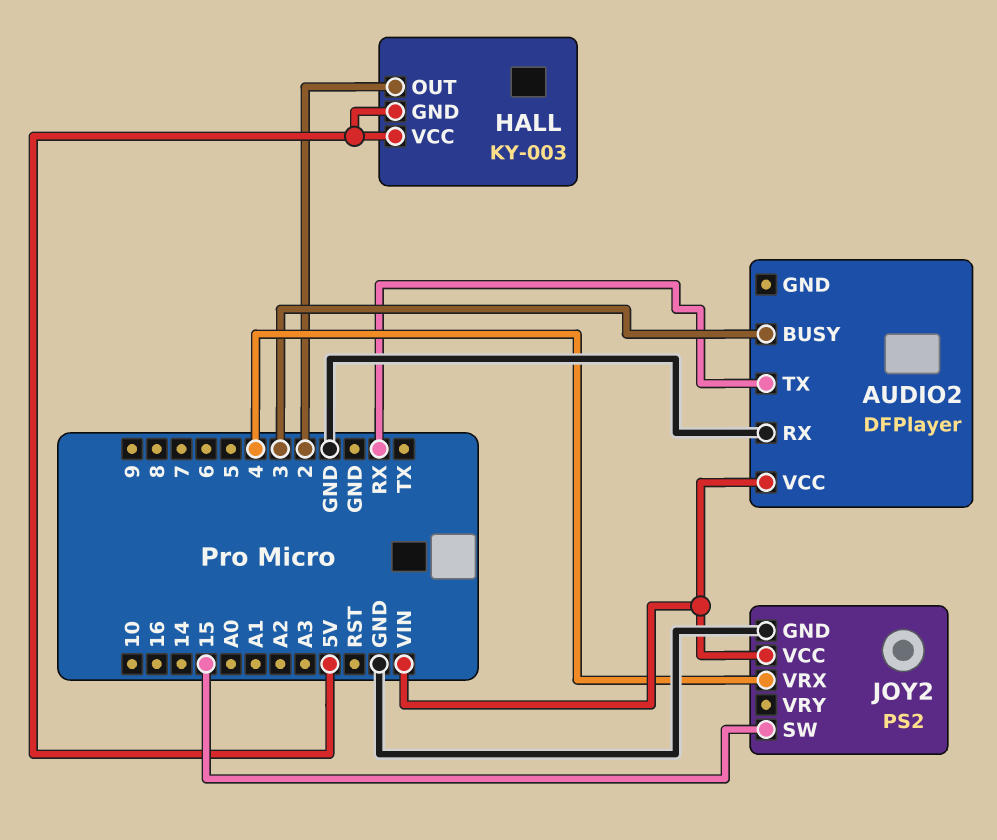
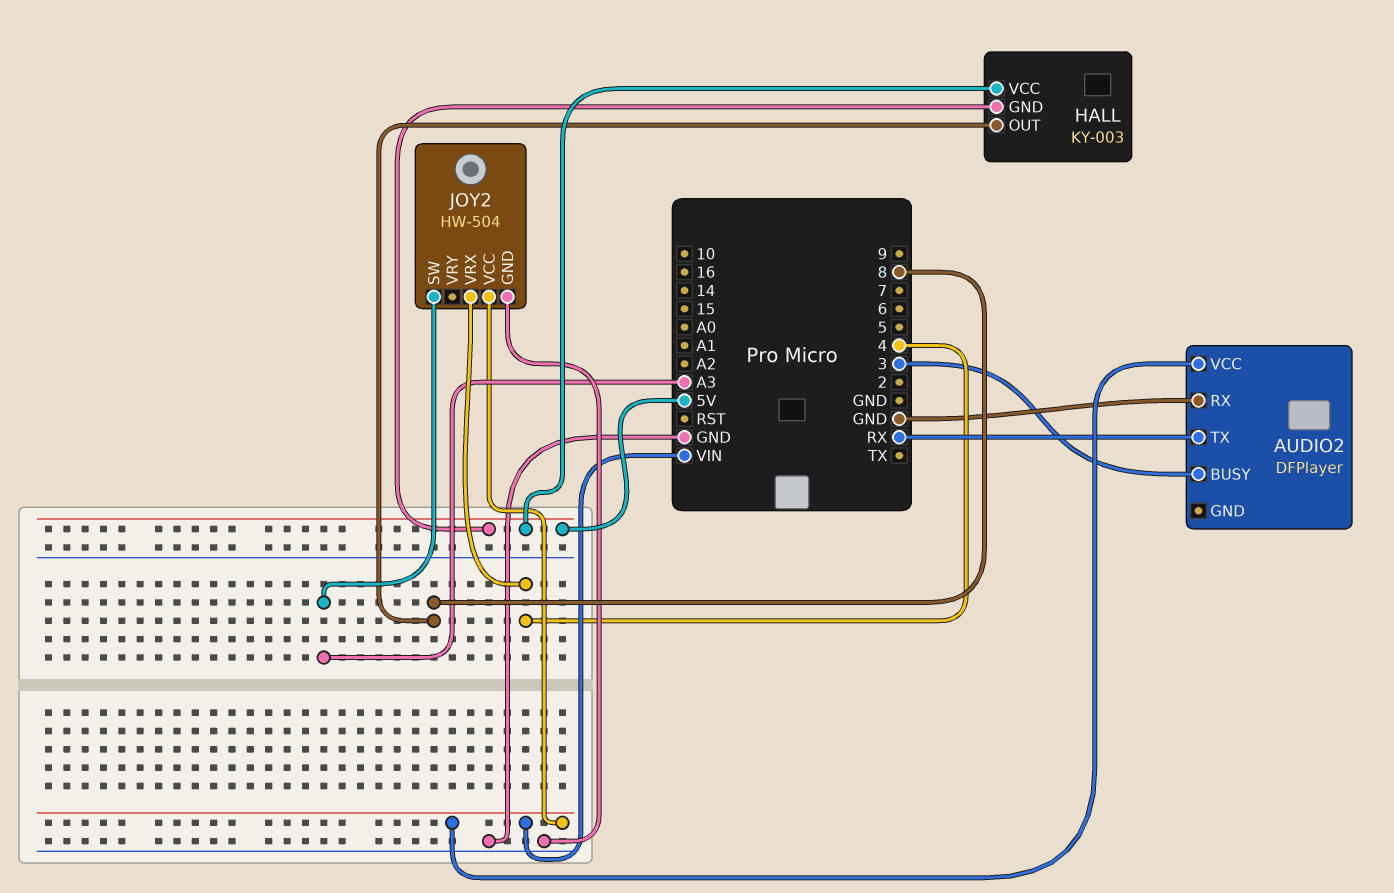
HALL pin OUT: 2 -> 8
JOY2: PS2 -> HW-504
JOY2 pin SW: 15 -> A3

